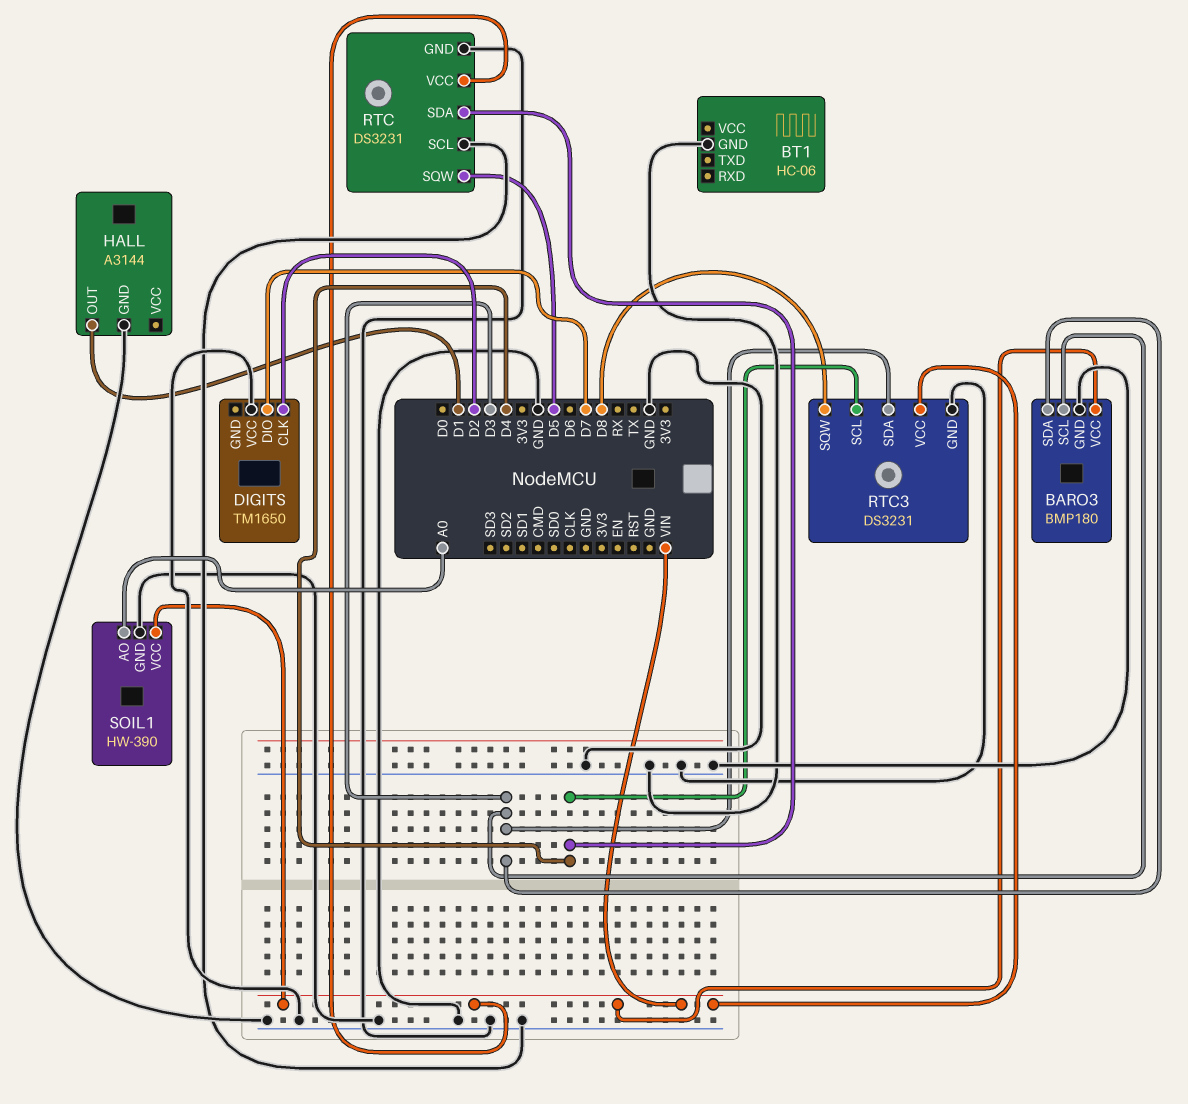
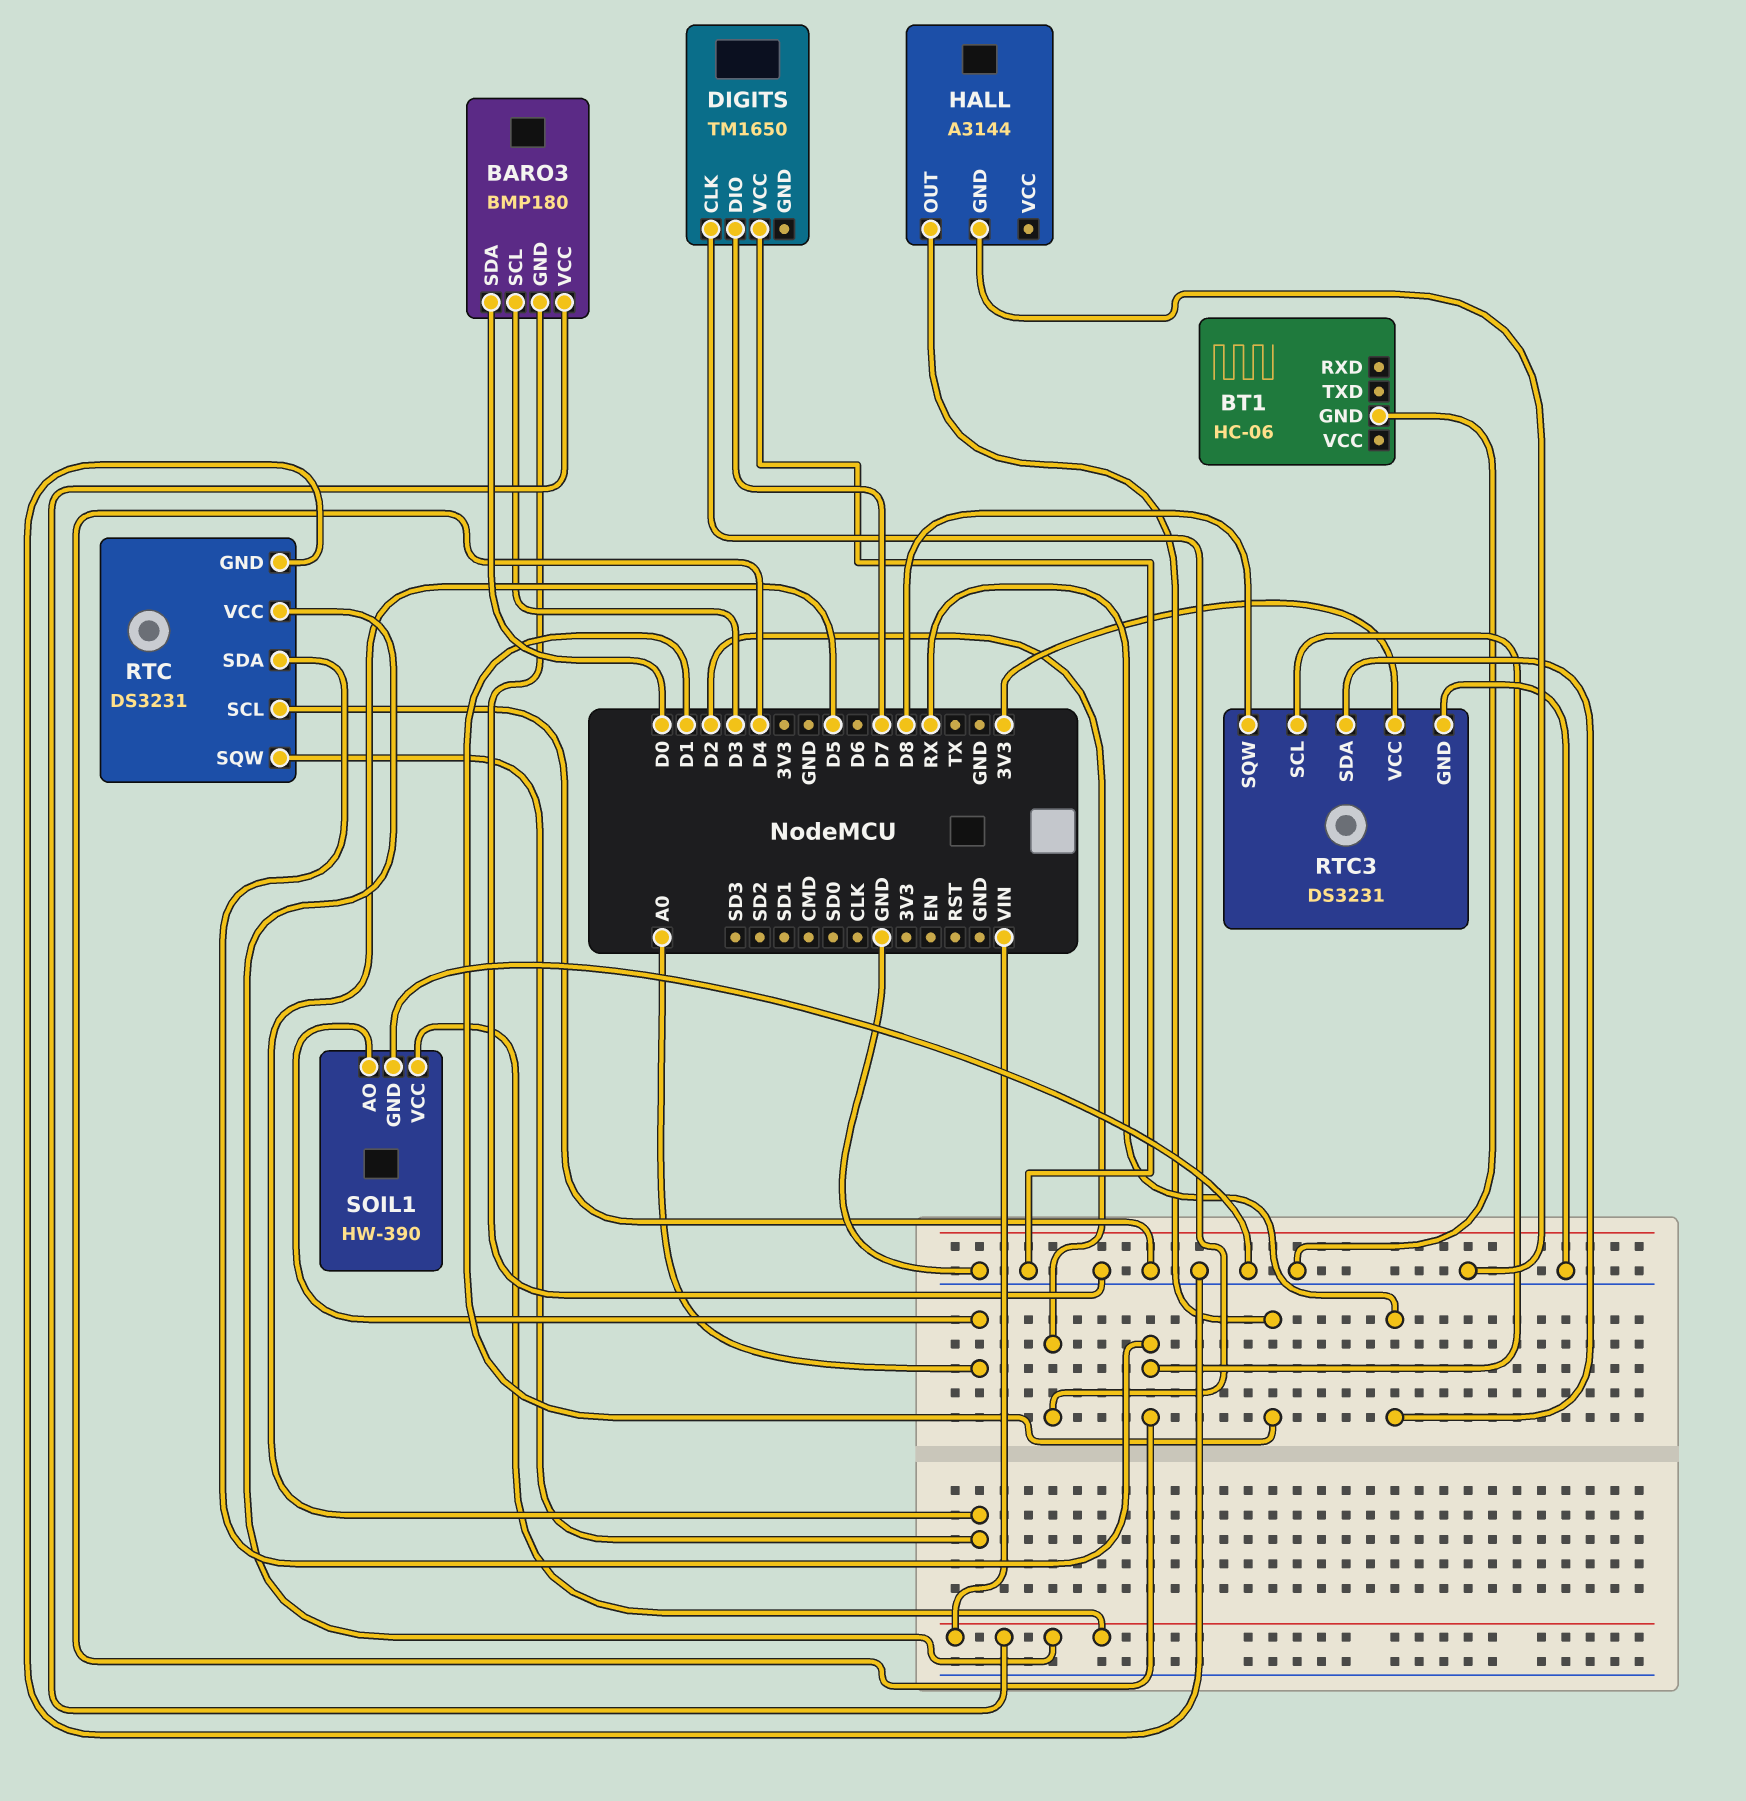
BARO3 pin SDA: D3 -> D0
RTC3 pin SDA: D3 -> RX
RTC3 pin VCC: VIN -> 3V3

